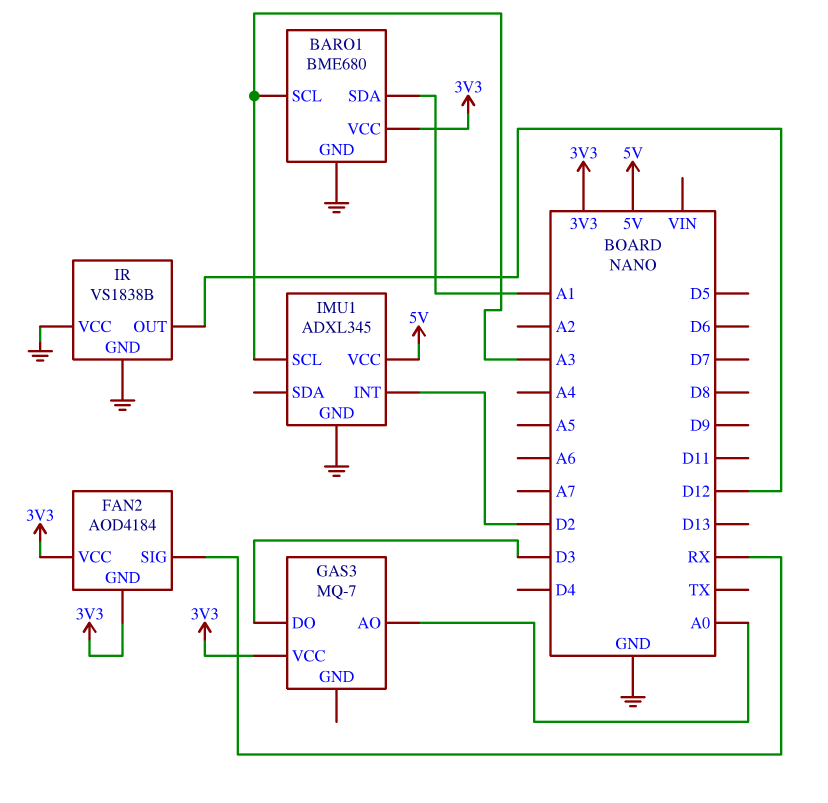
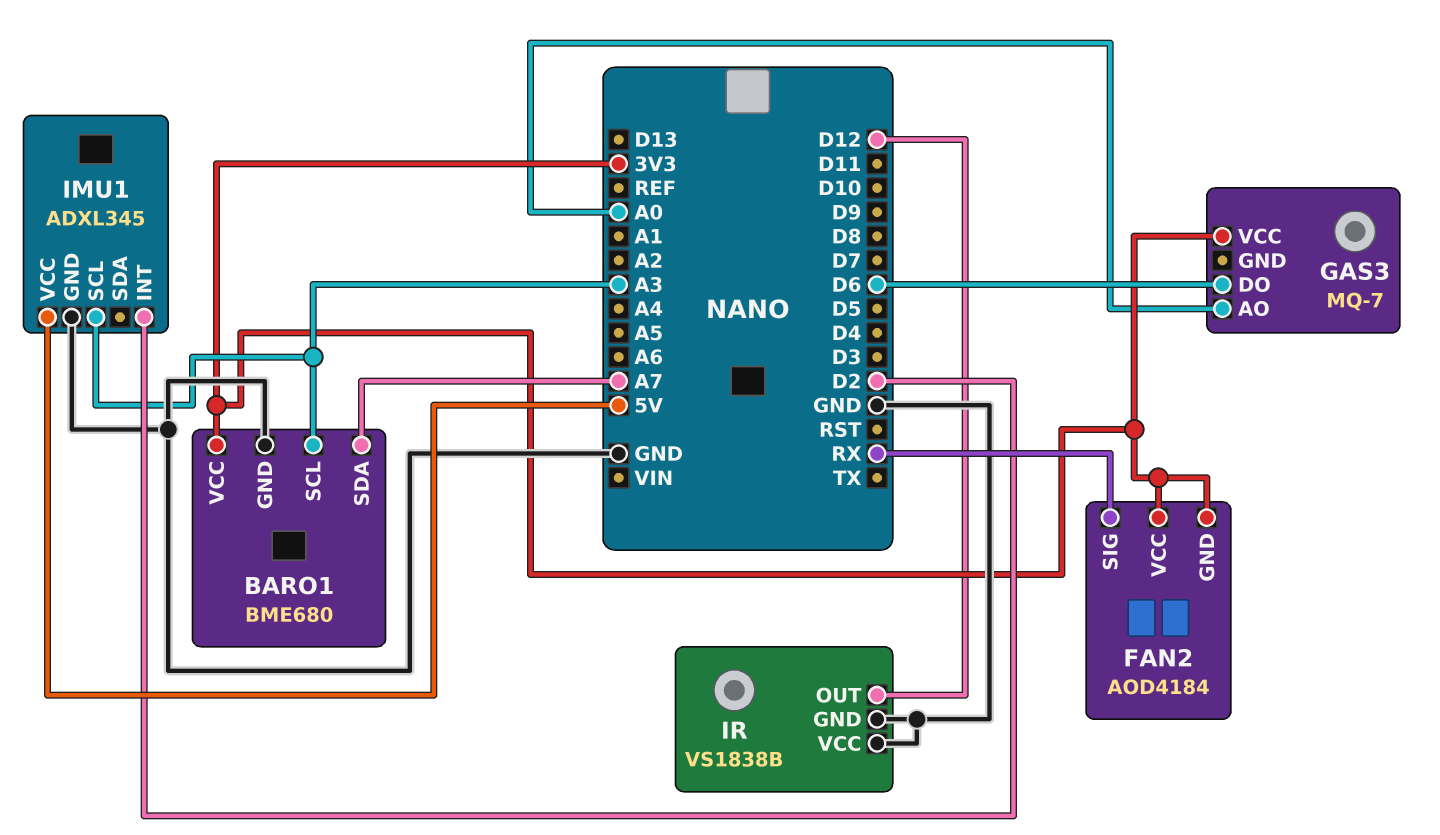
BARO1 pin SDA: A1 -> A7
GAS3 pin DO: D3 -> D6

